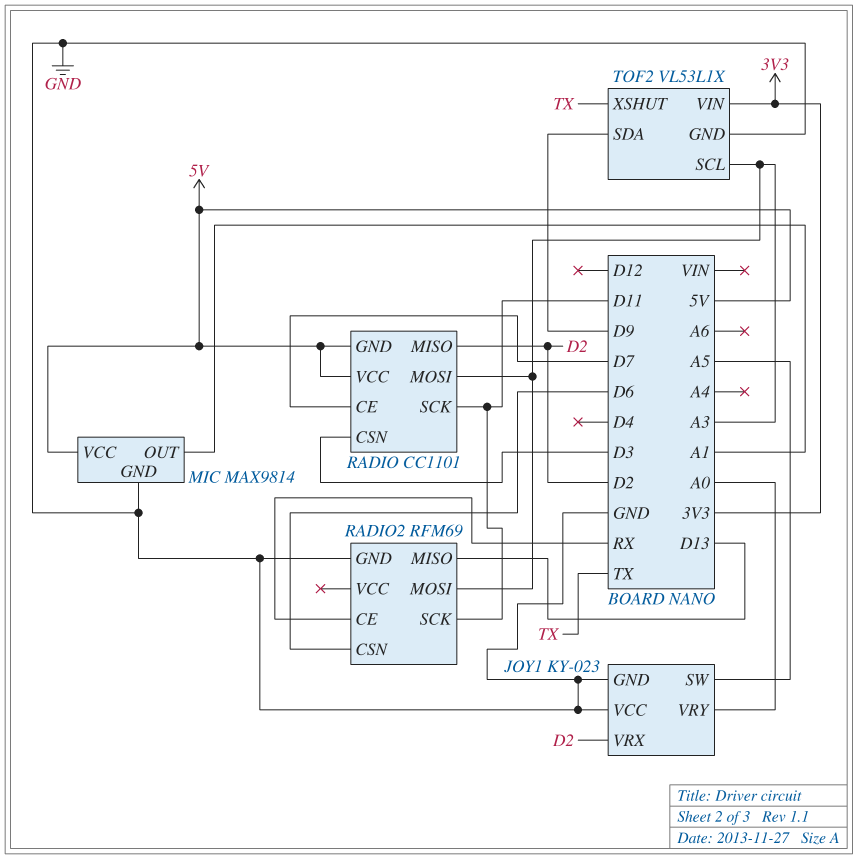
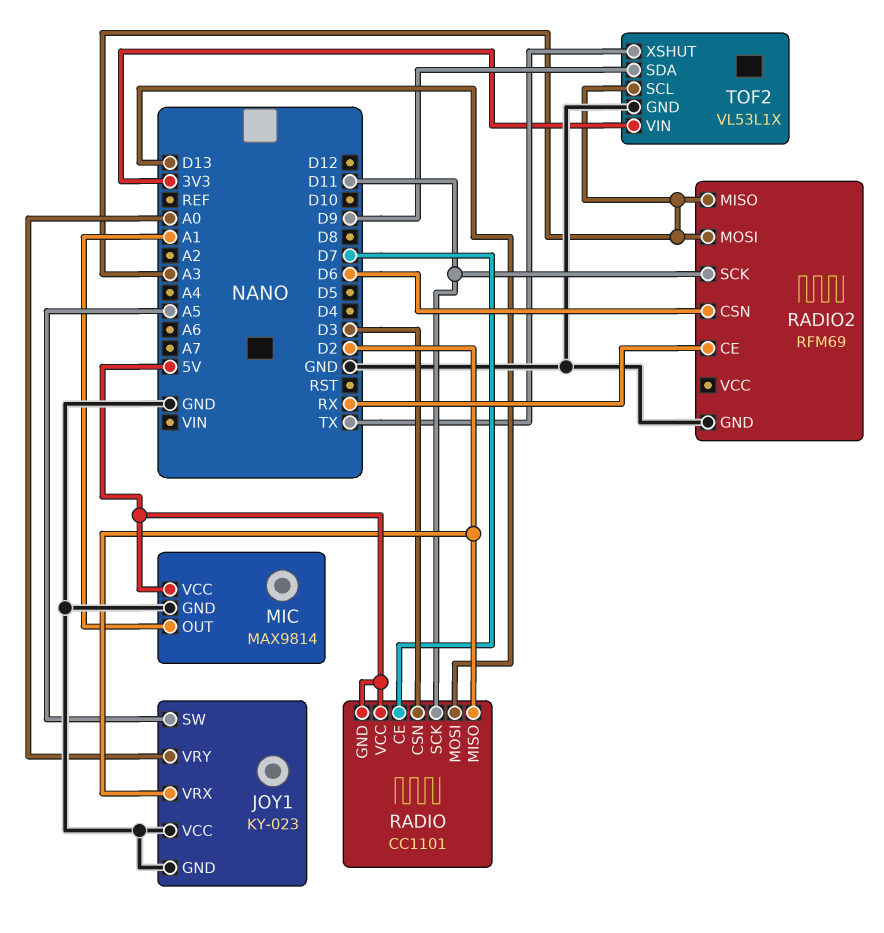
RADIO pin MOSI: A3 -> D13
RADIO2 pin MISO: D13 -> A3

